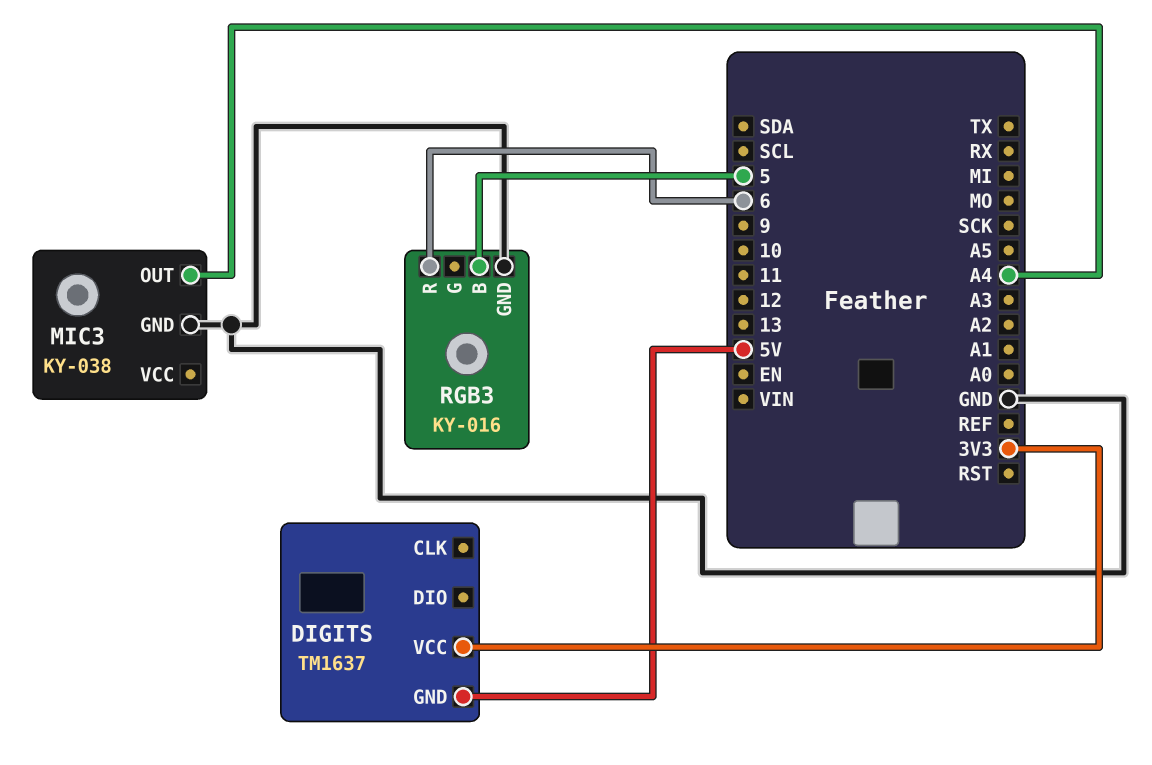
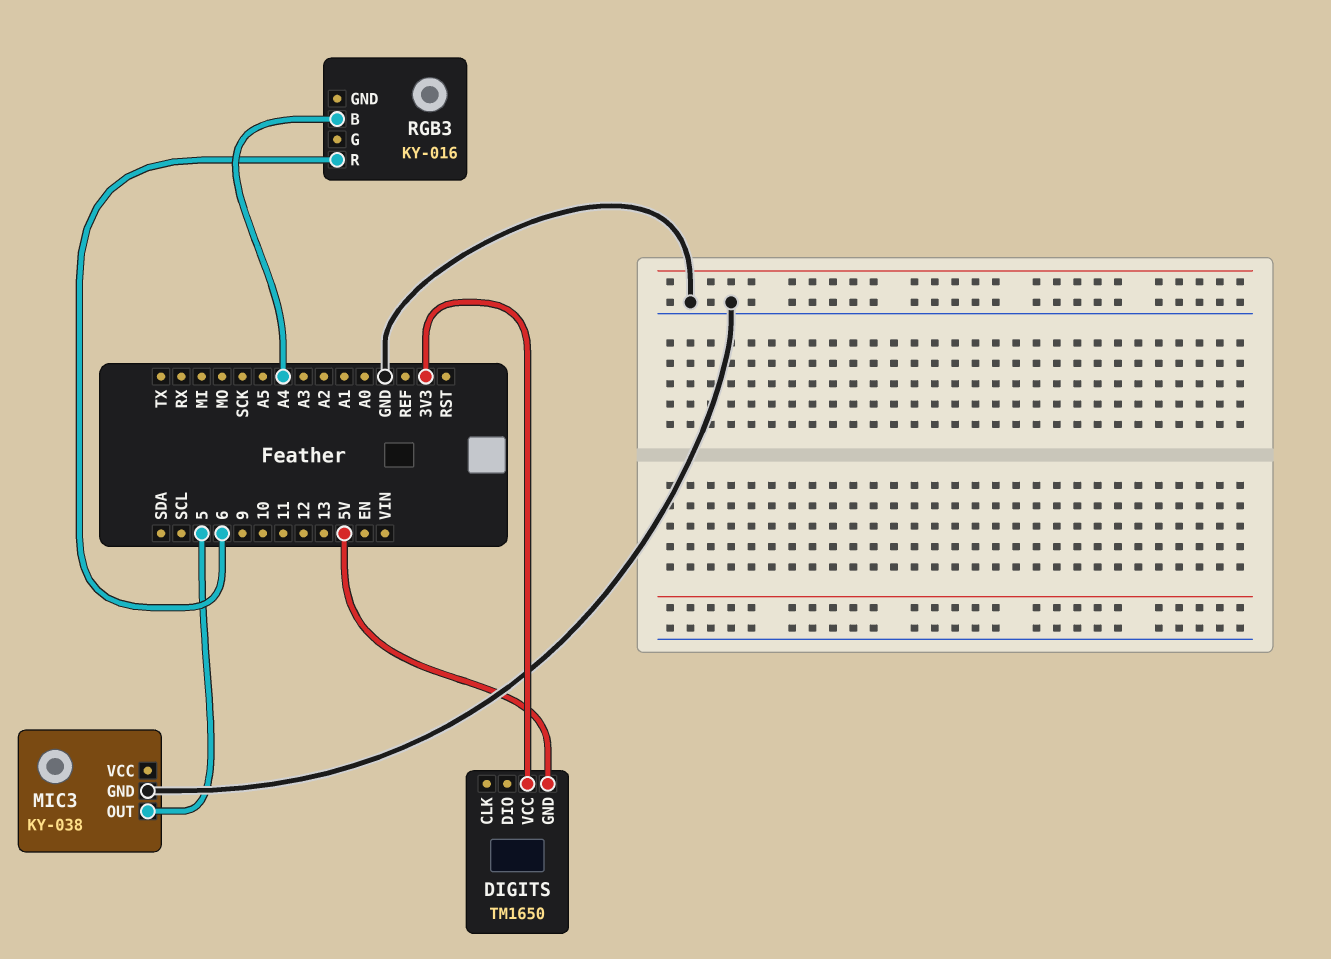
DIGITS: TM1637 -> TM1650
MIC3 pin OUT: A4 -> 5
RGB3 pin B: 5 -> A4
RGB3 pin GND: GND -> none

